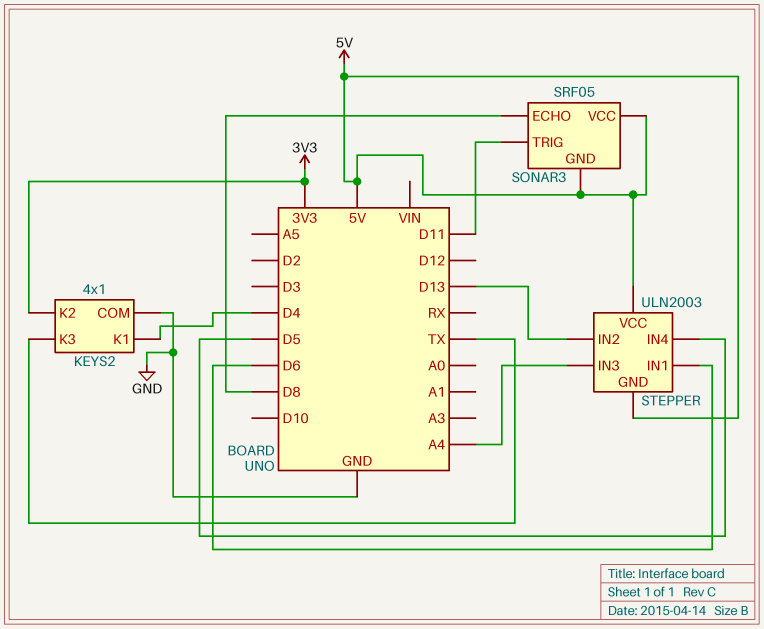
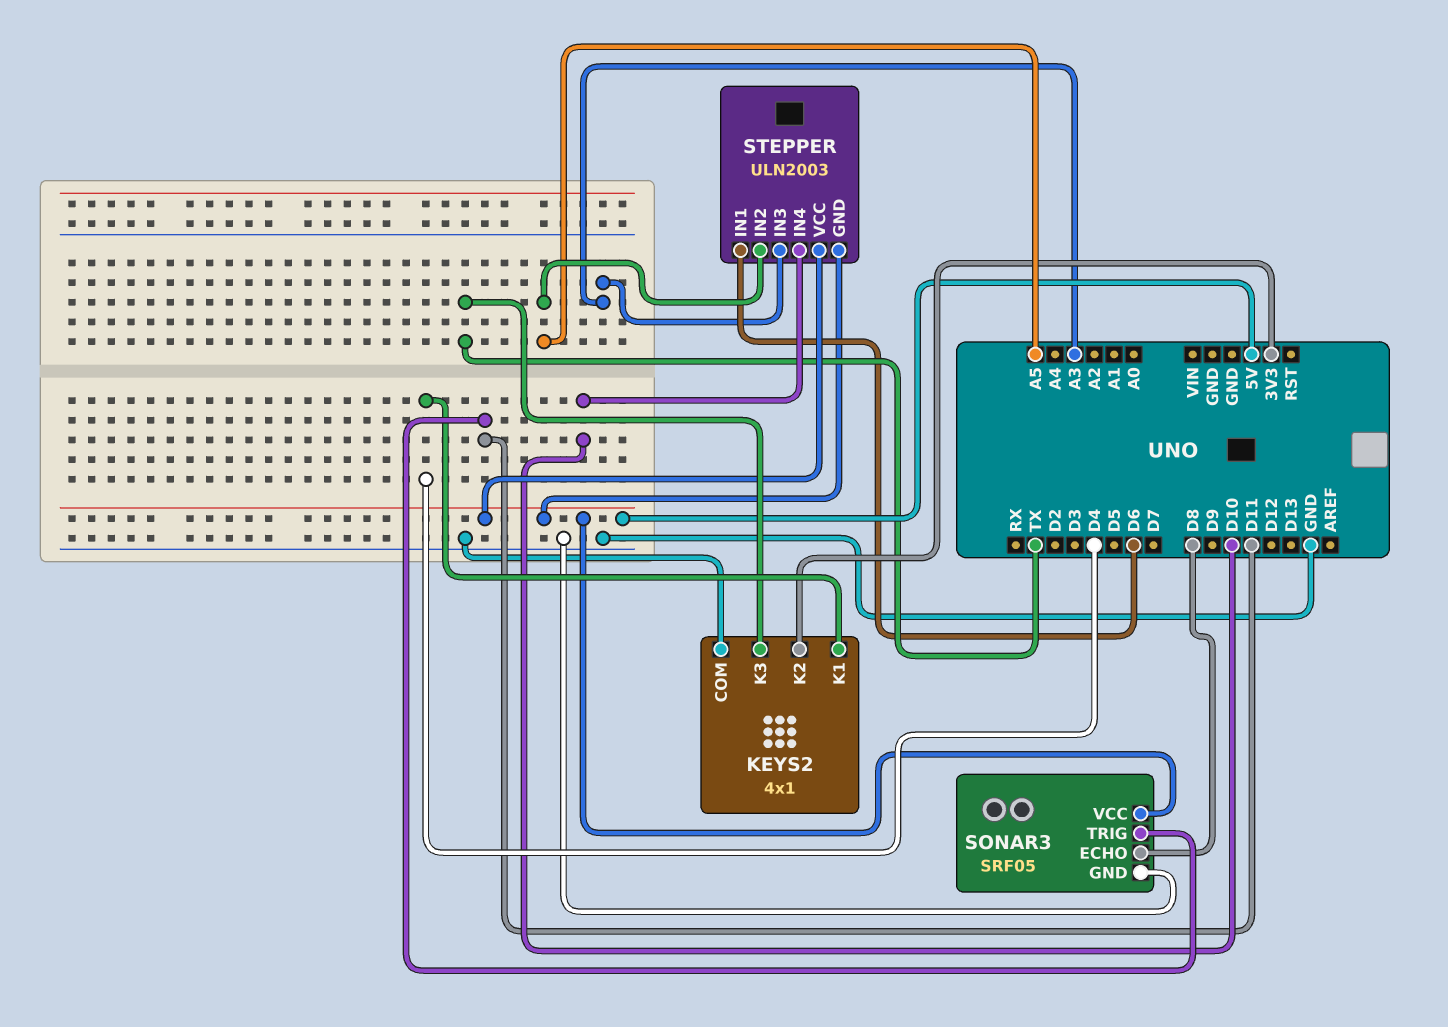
SONAR3 pin GND: 5V -> GND
STEPPER pin IN2: D13 -> A5
STEPPER pin IN3: A4 -> A3
STEPPER pin IN4: D5 -> D10

